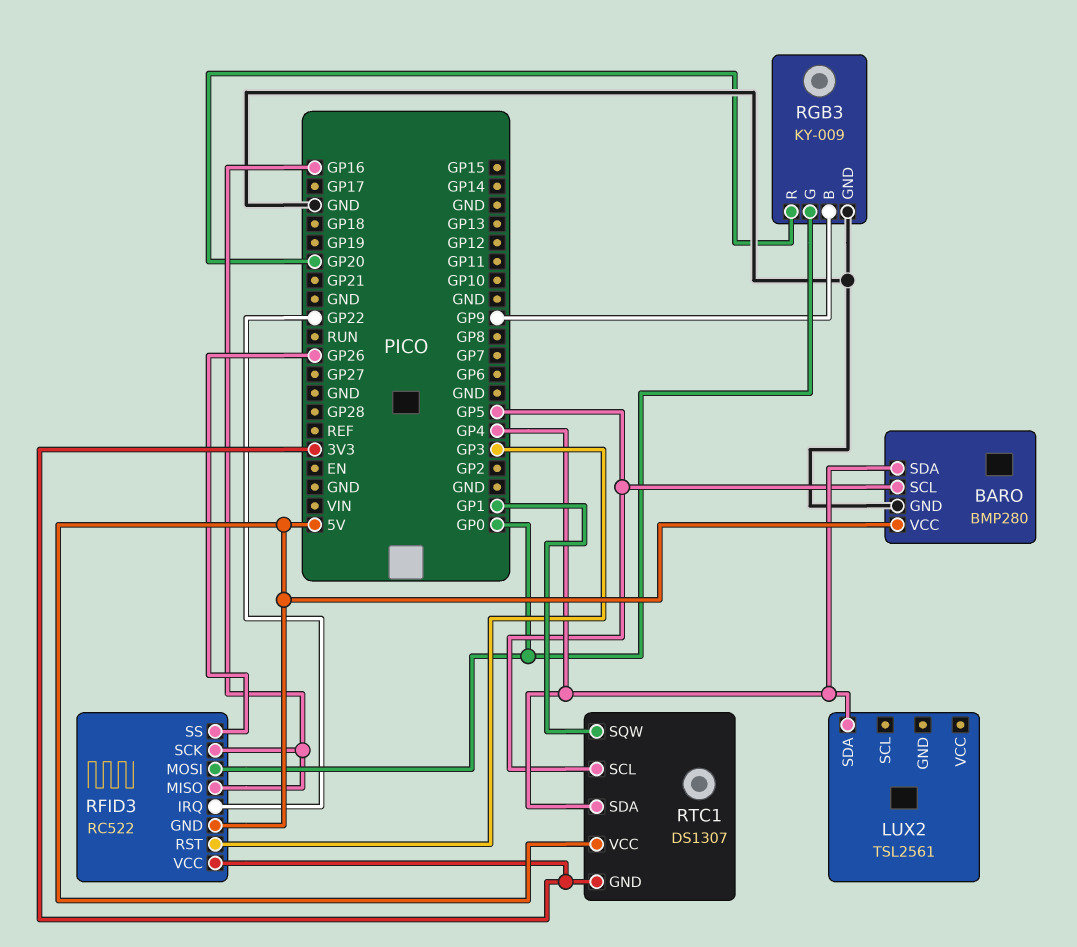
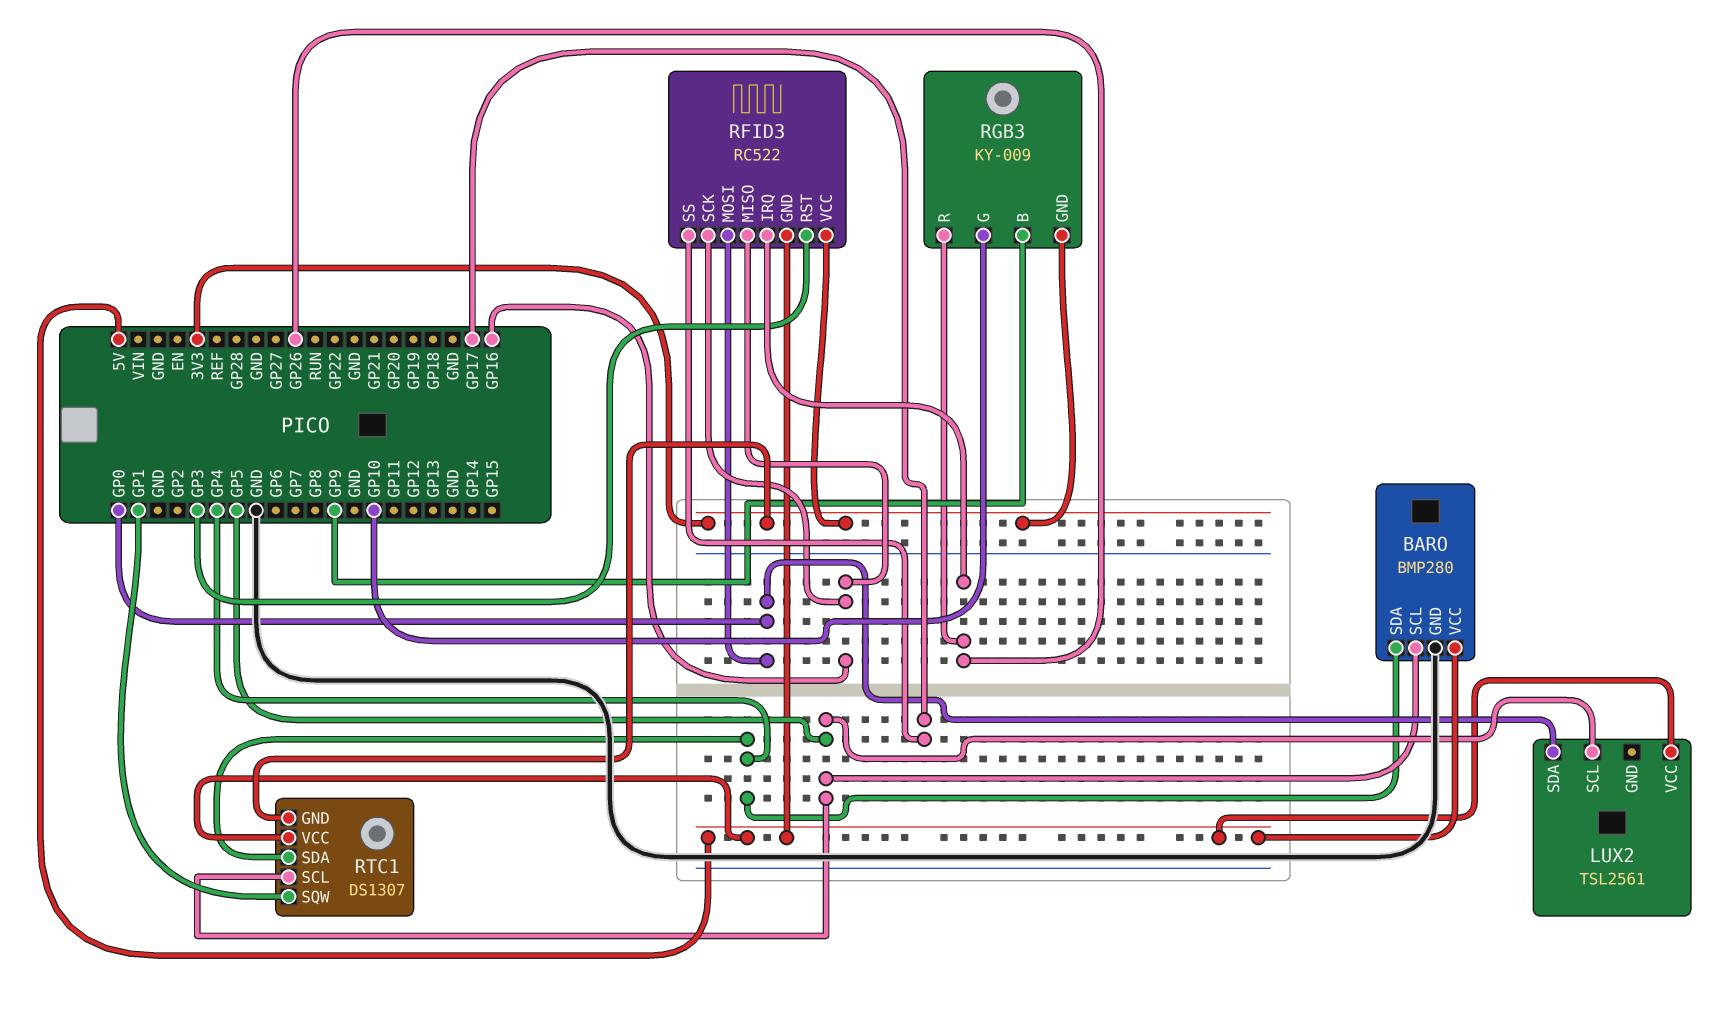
LUX2 pin SCL: none -> GP5
LUX2 pin SDA: GP4 -> GP0
LUX2 pin VCC: none -> 5V
RFID3 pin IRQ: GP22 -> GP26
RFID3 pin SS: GP26 -> GP17
RGB3 pin G: GP0 -> GP10
RGB3 pin GND: GND -> 3V3
RGB3 pin R: GP20 -> GP26

